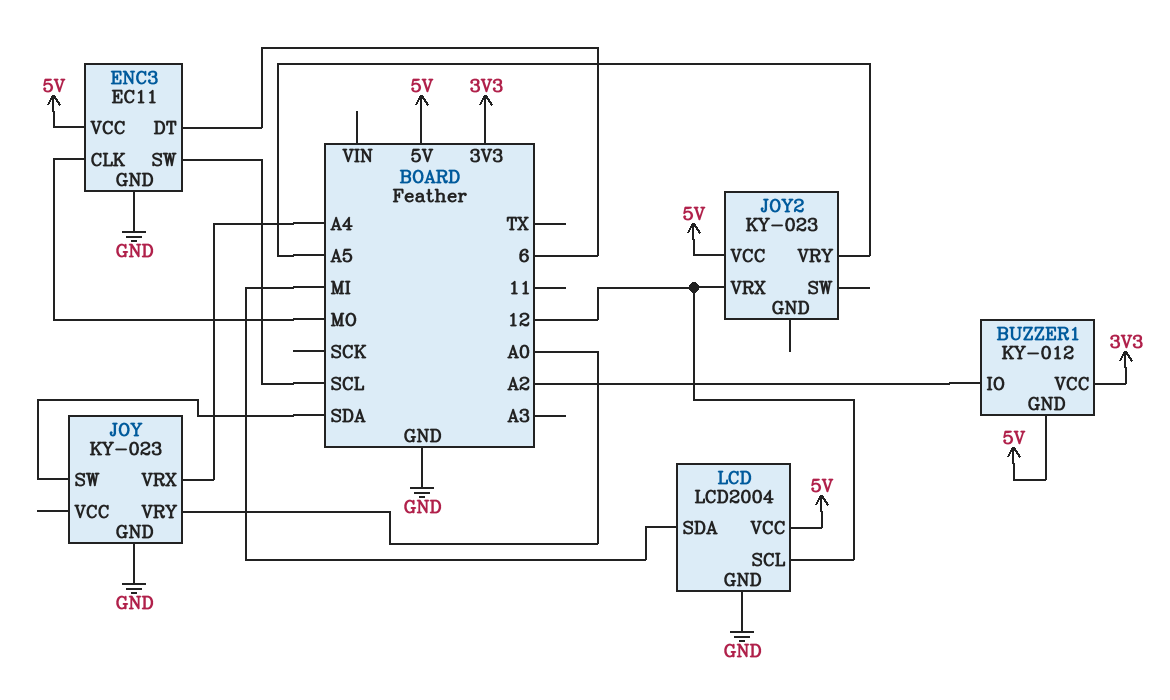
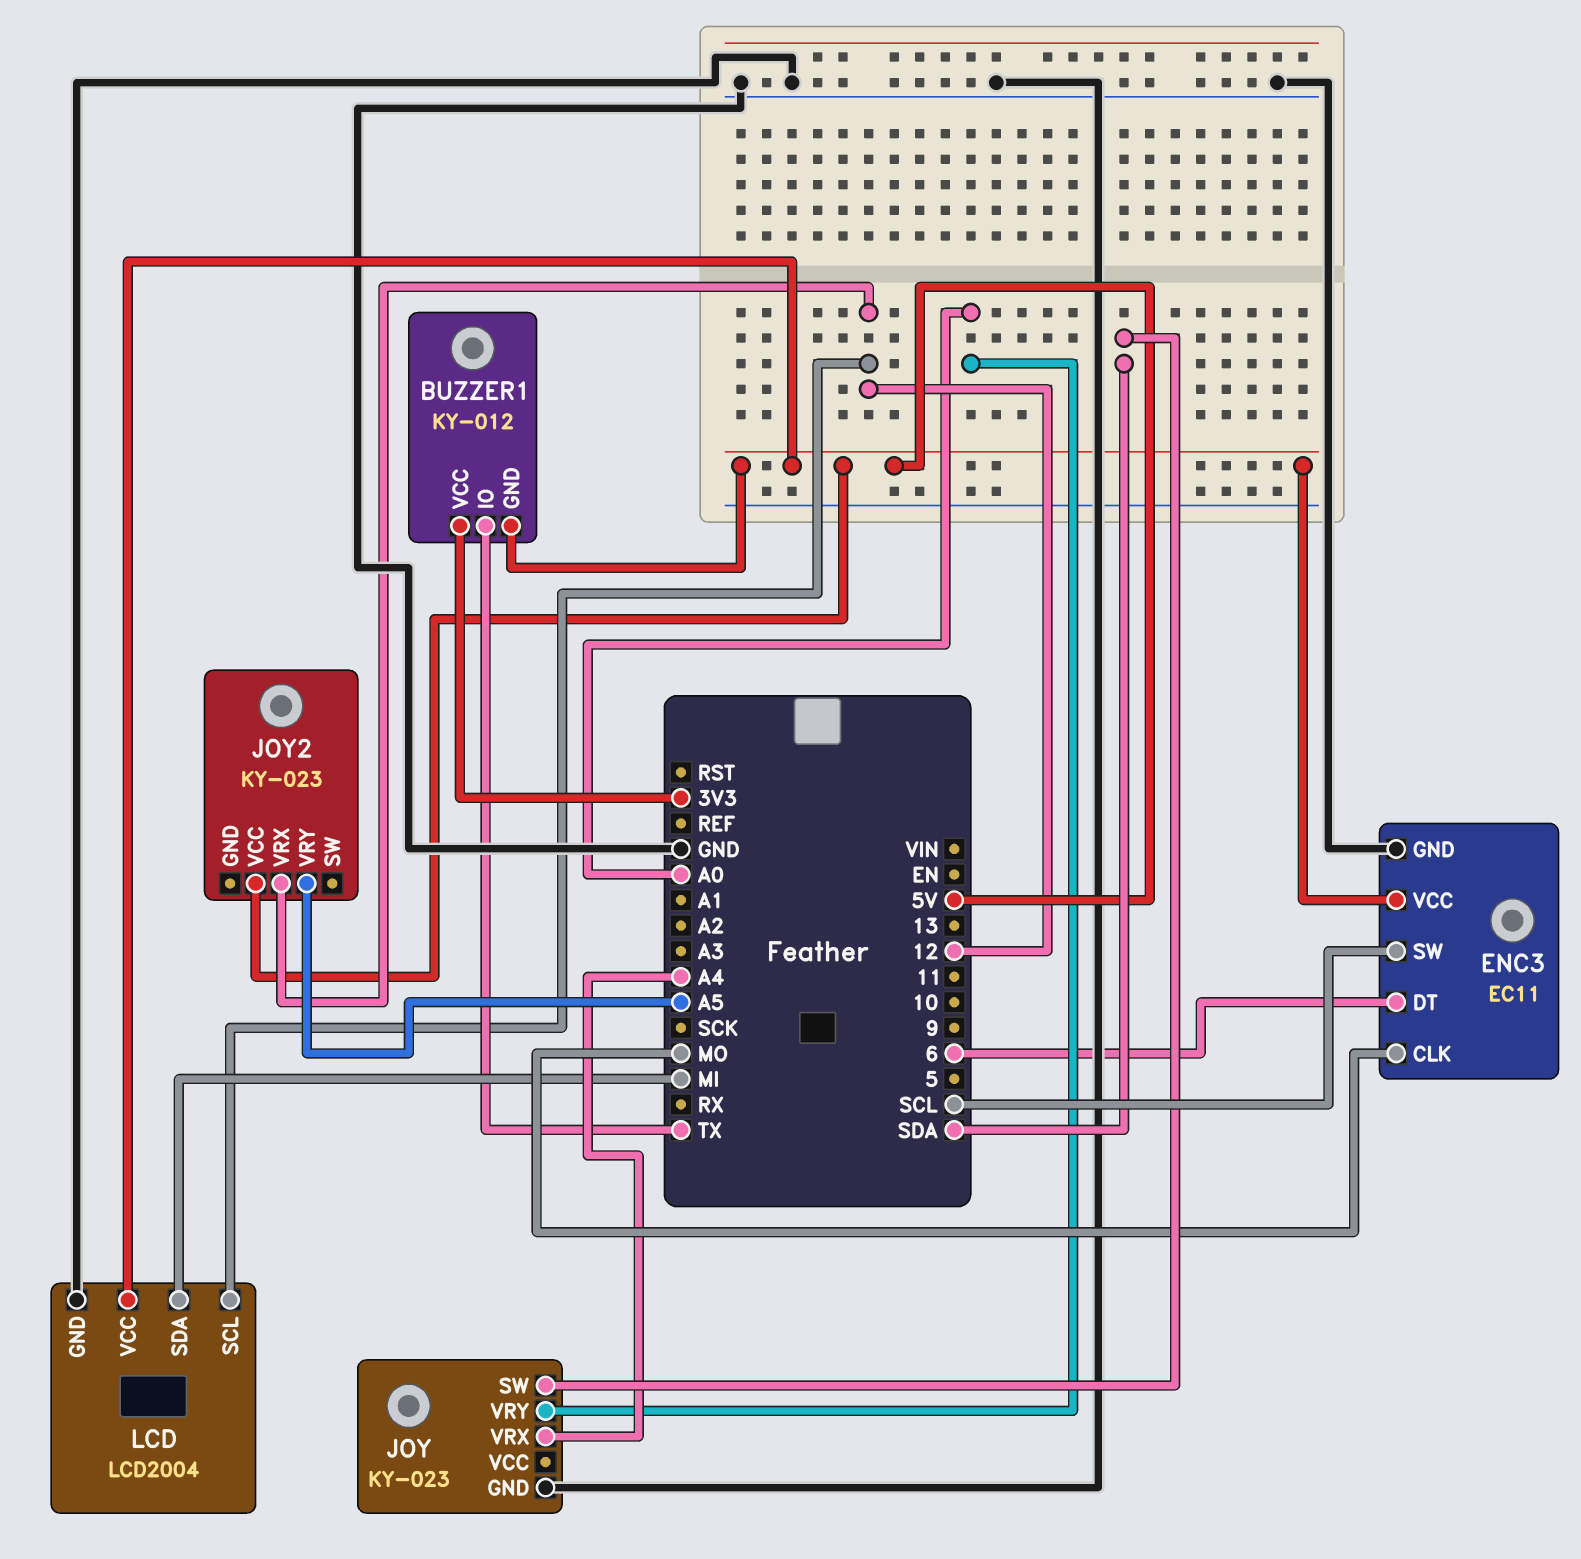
BUZZER1 pin IO: A2 -> TX

